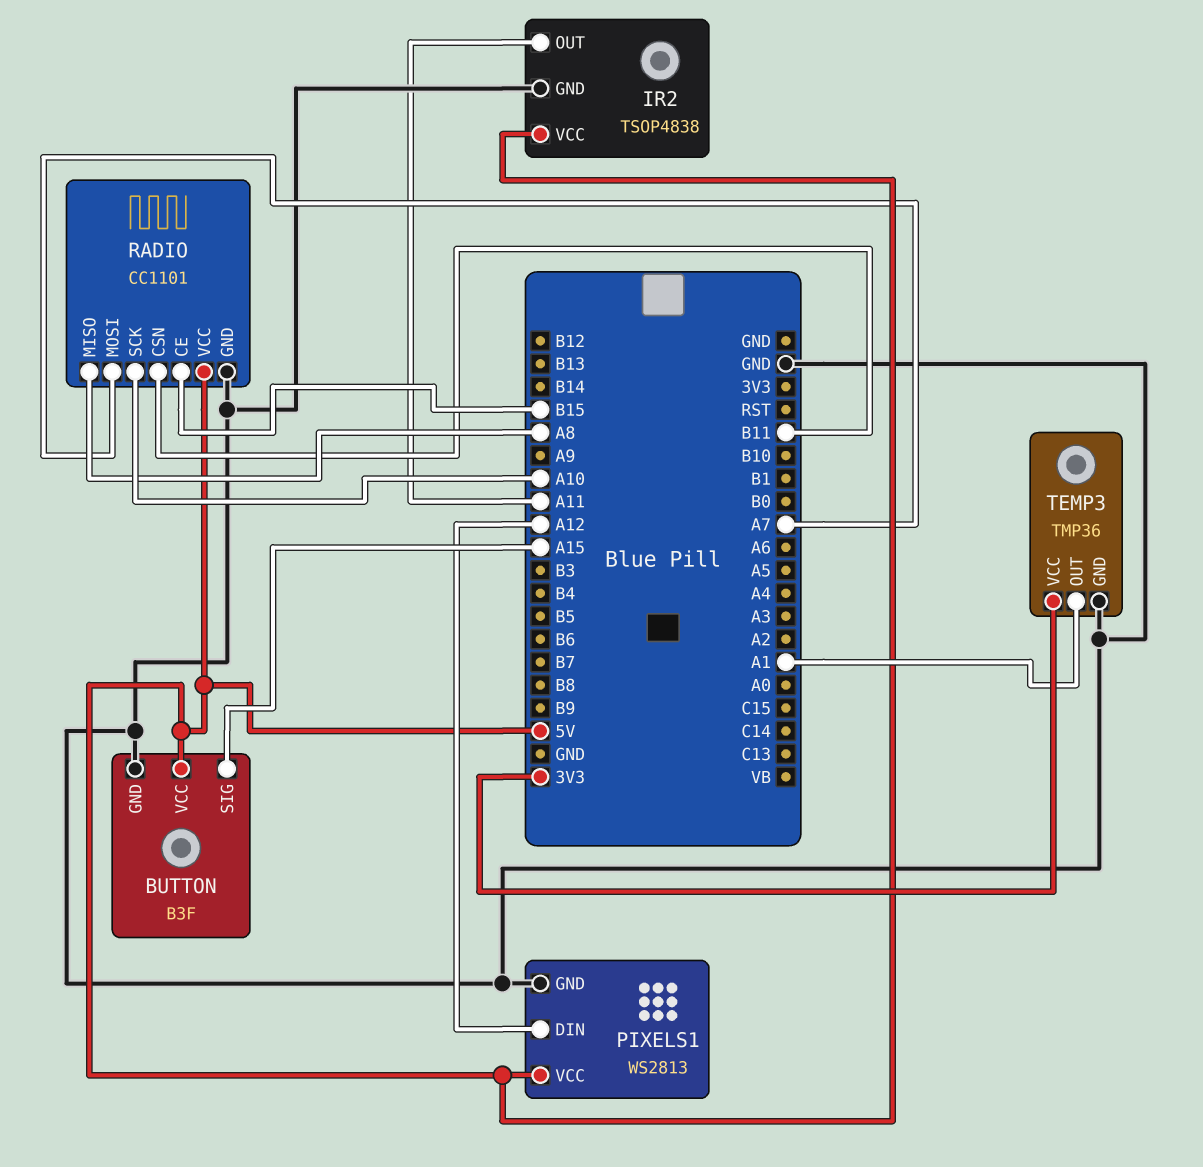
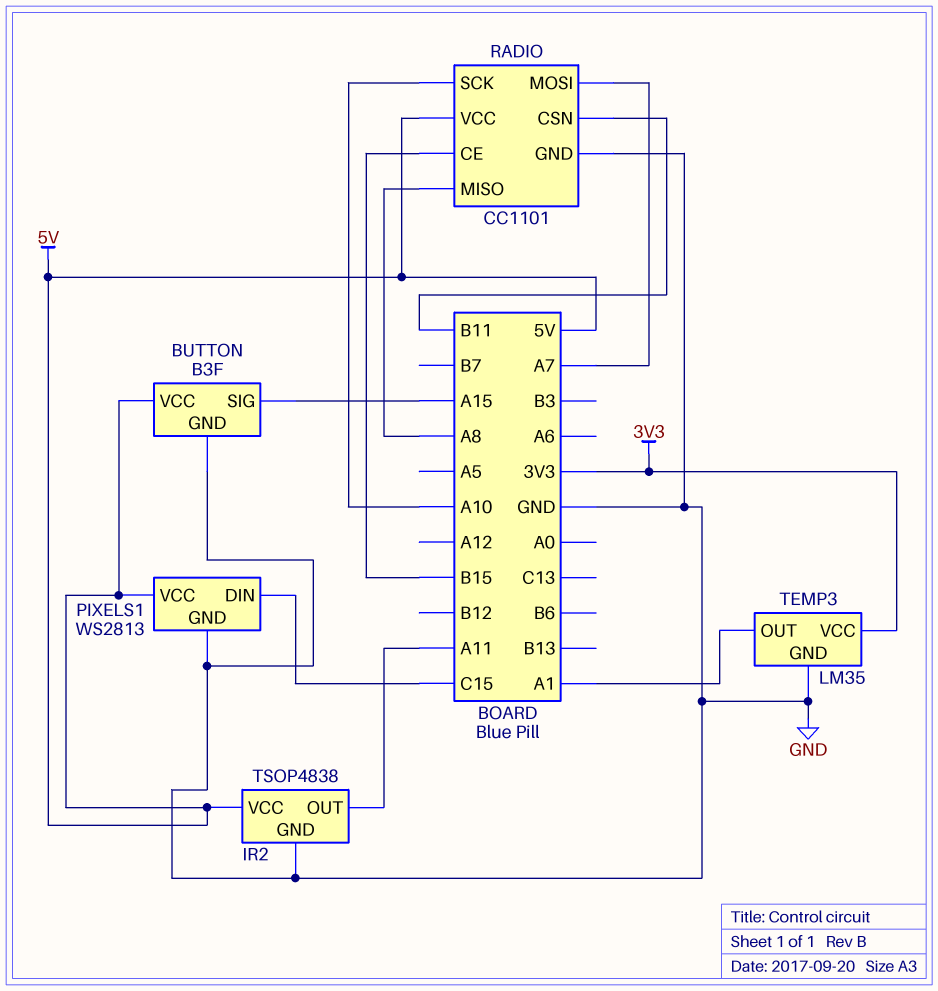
PIXELS1 pin DIN: A12 -> C15
TEMP3: TMP36 -> LM35

